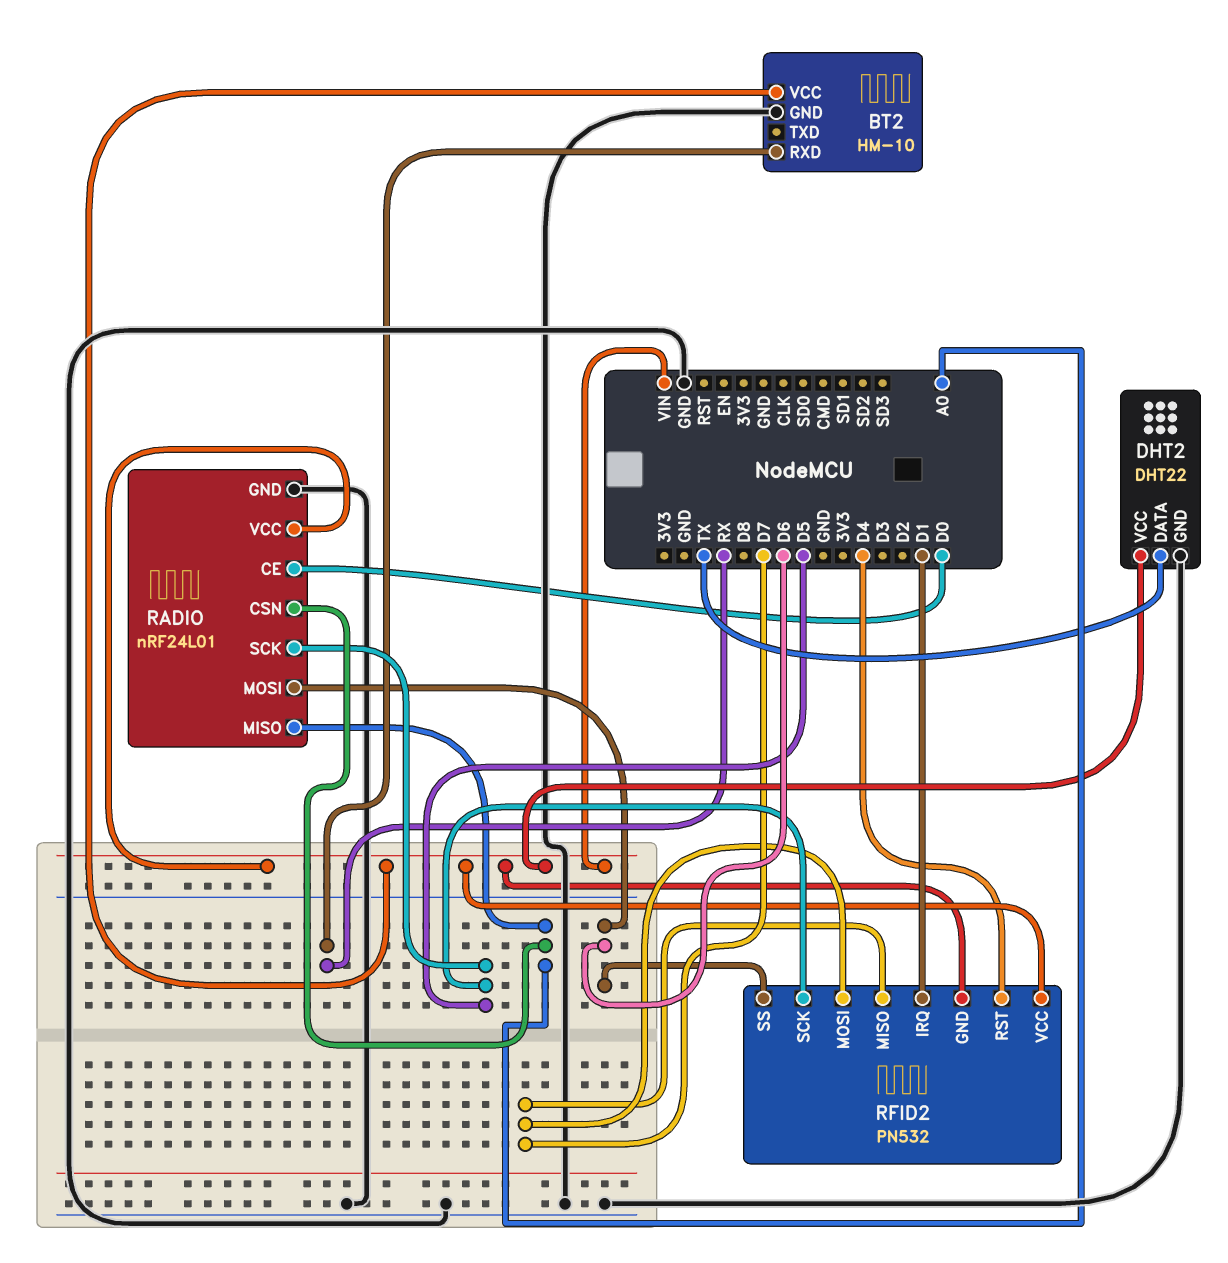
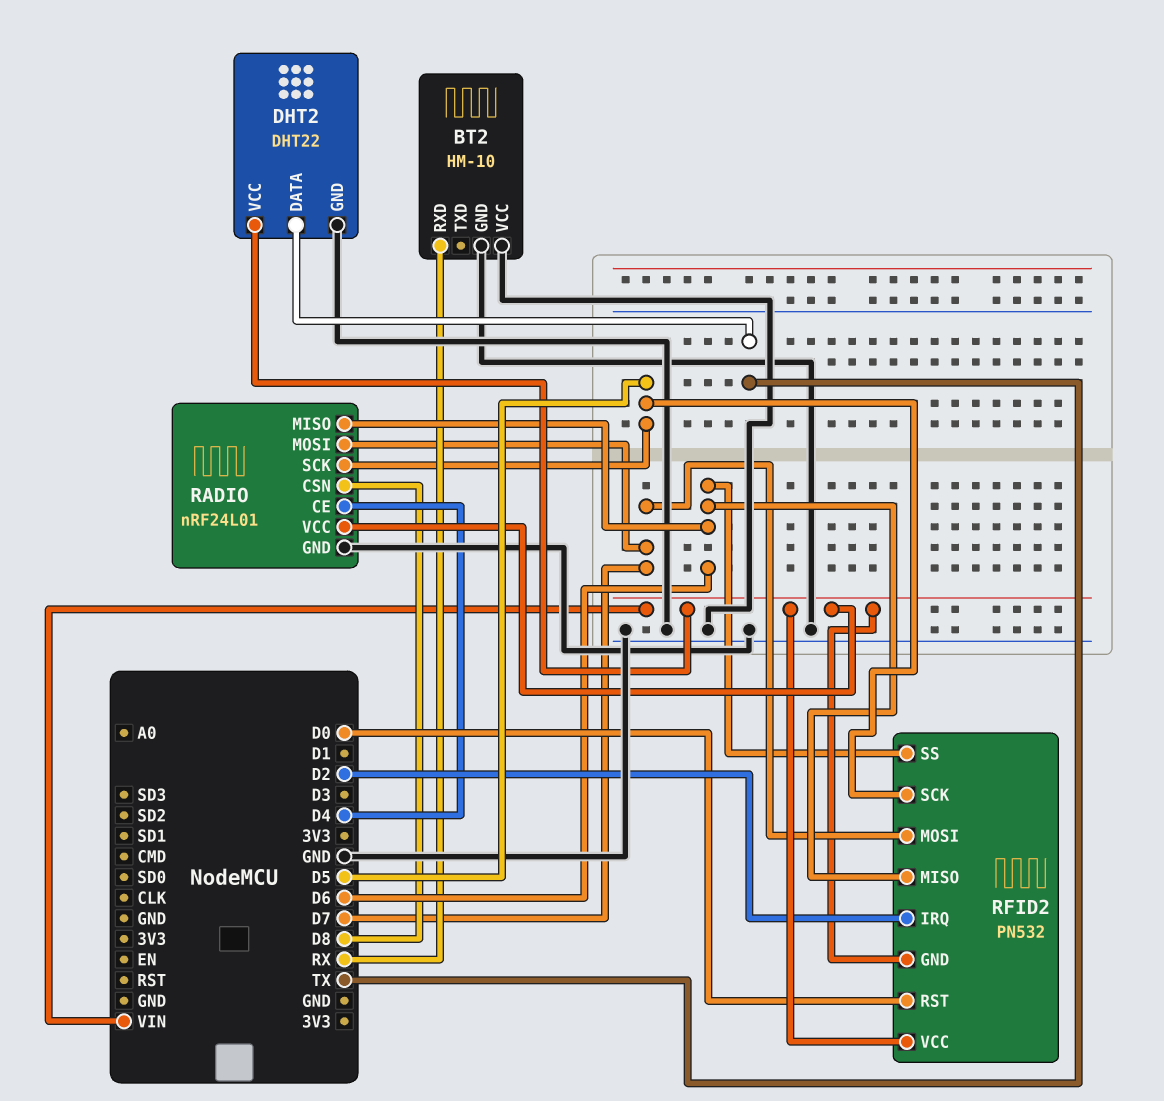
BT2 pin VCC: VIN -> GND
RADIO pin CE: D0 -> D4
RADIO pin CSN: A0 -> D8
RADIO pin MISO: A0 -> D6
RADIO pin MOSI: D6 -> D7
RFID2 pin IRQ: D1 -> D2
RFID2 pin MISO: D7 -> D6
RFID2 pin RST: D4 -> D0

